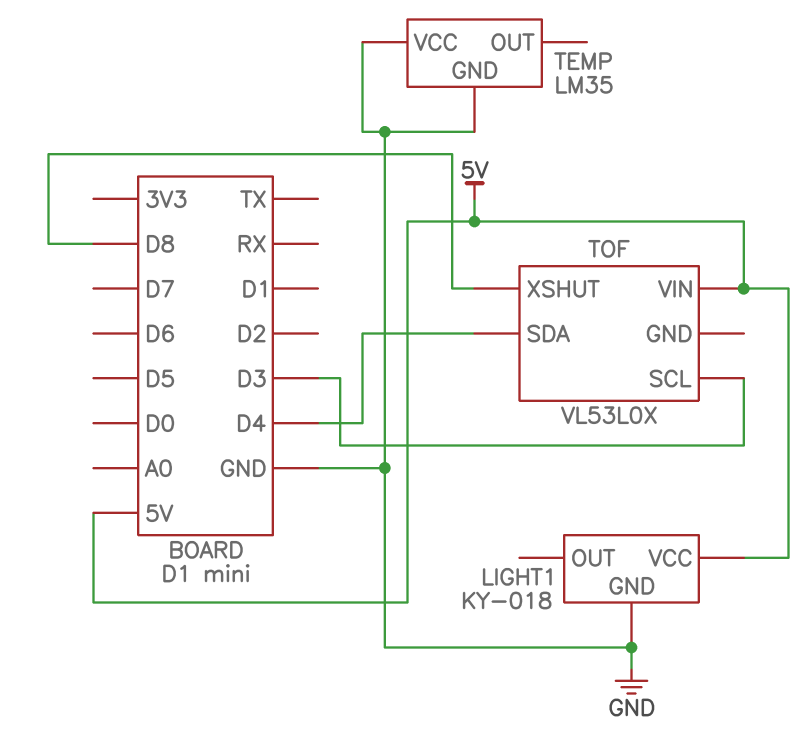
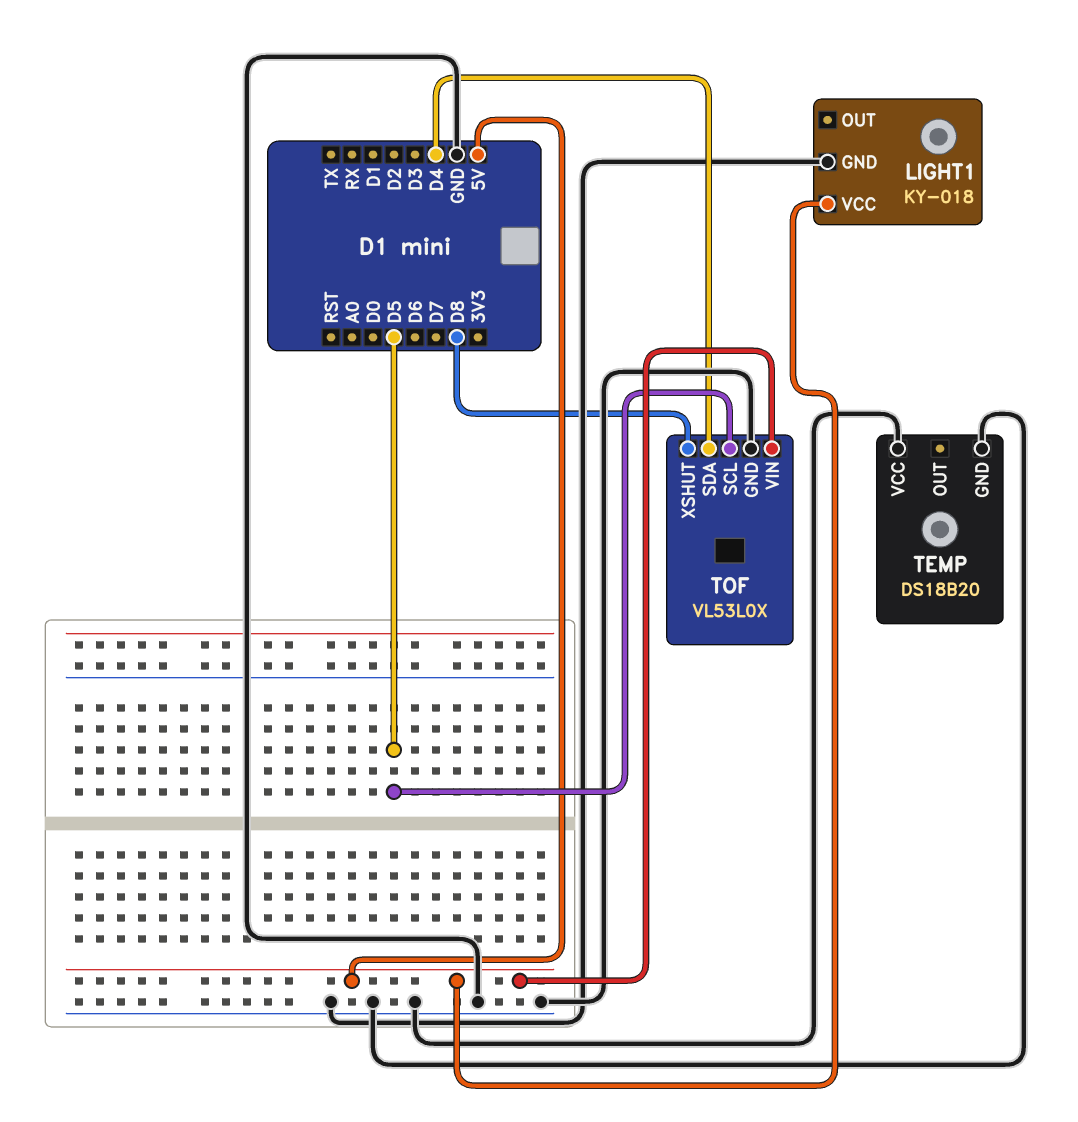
TEMP: LM35 -> DS18B20
TOF pin GND: none -> GND
TOF pin SCL: D3 -> D5

